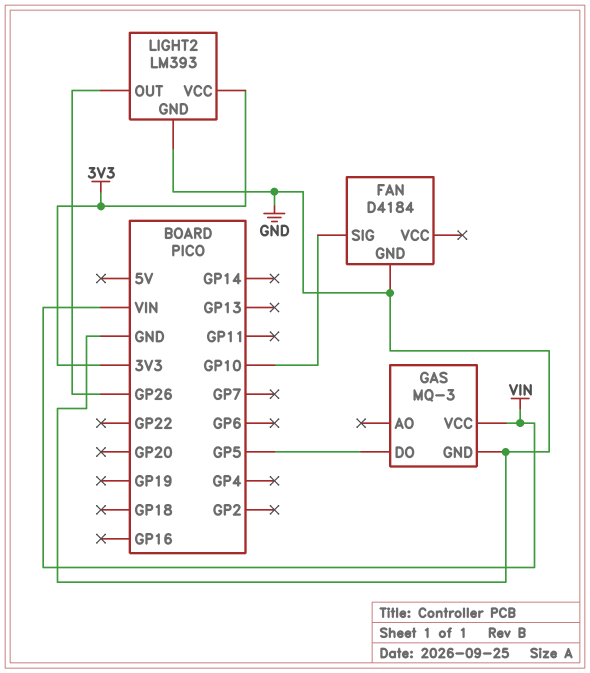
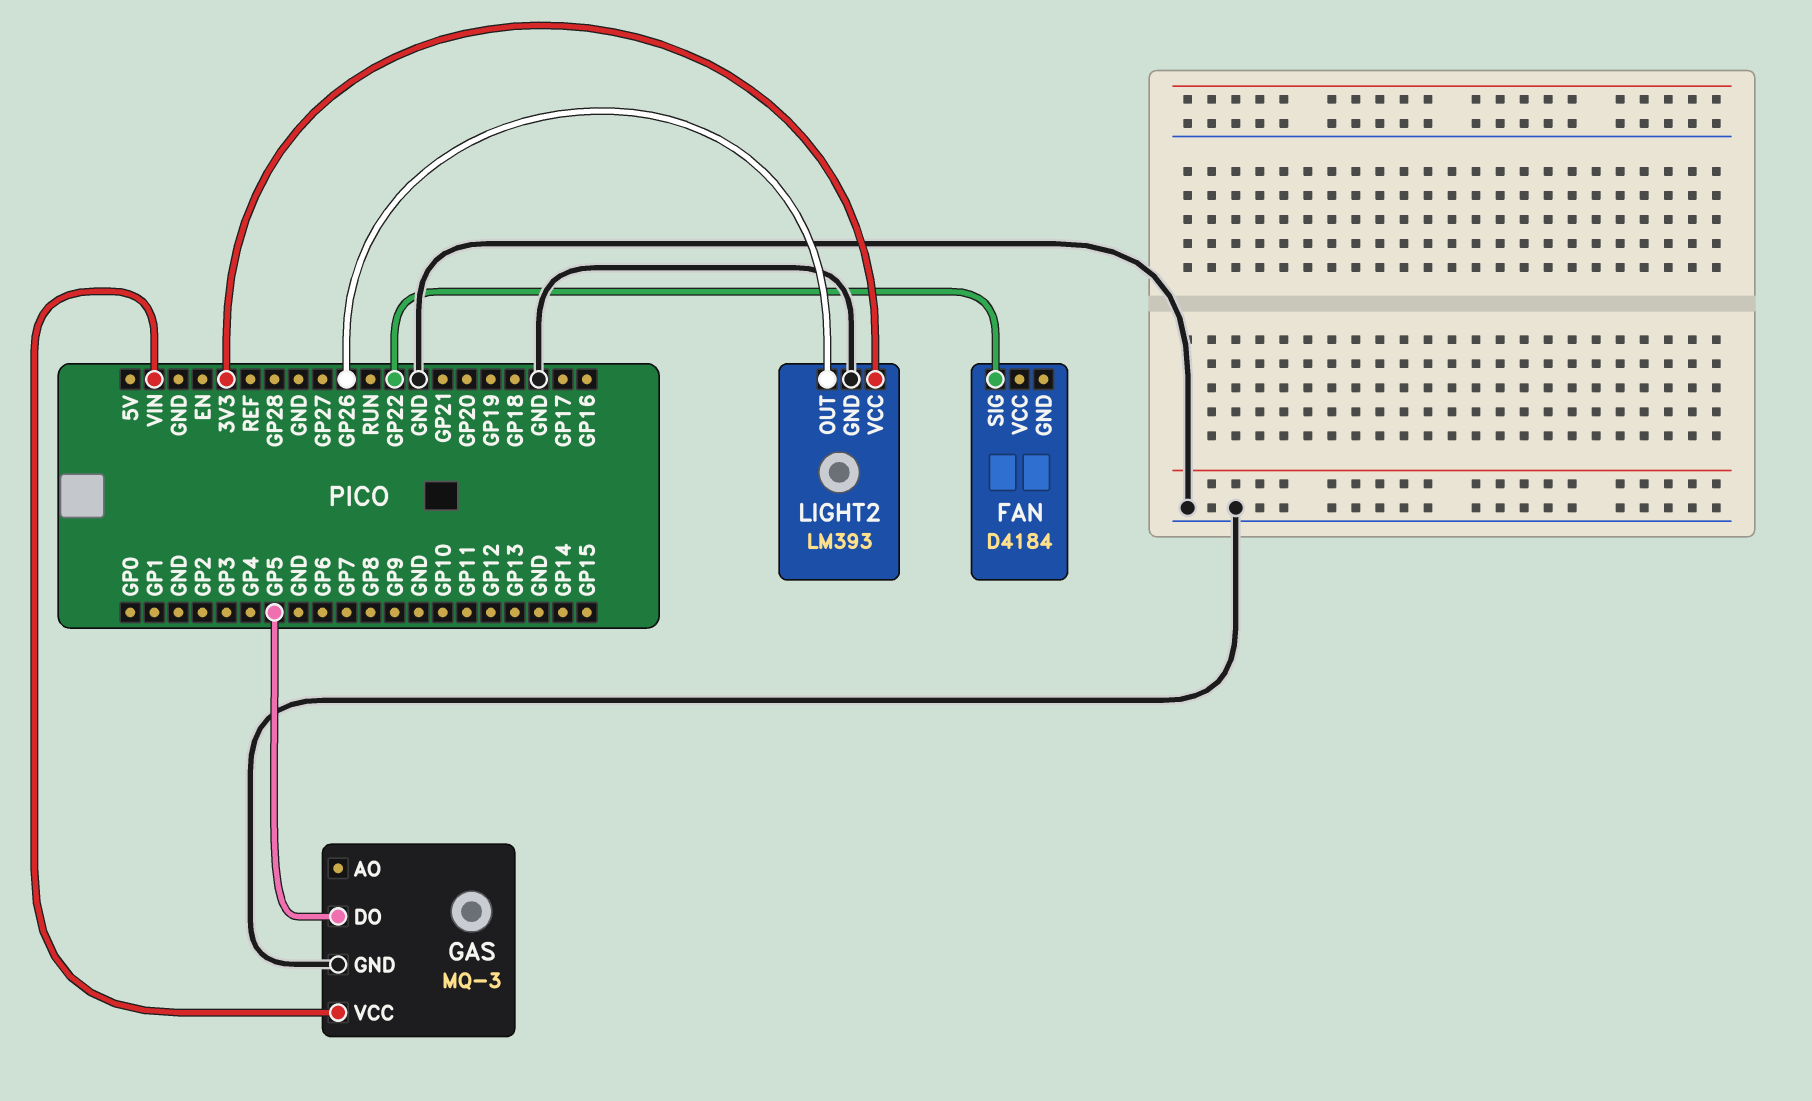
FAN pin GND: GND -> none
FAN pin SIG: GP10 -> GP22

